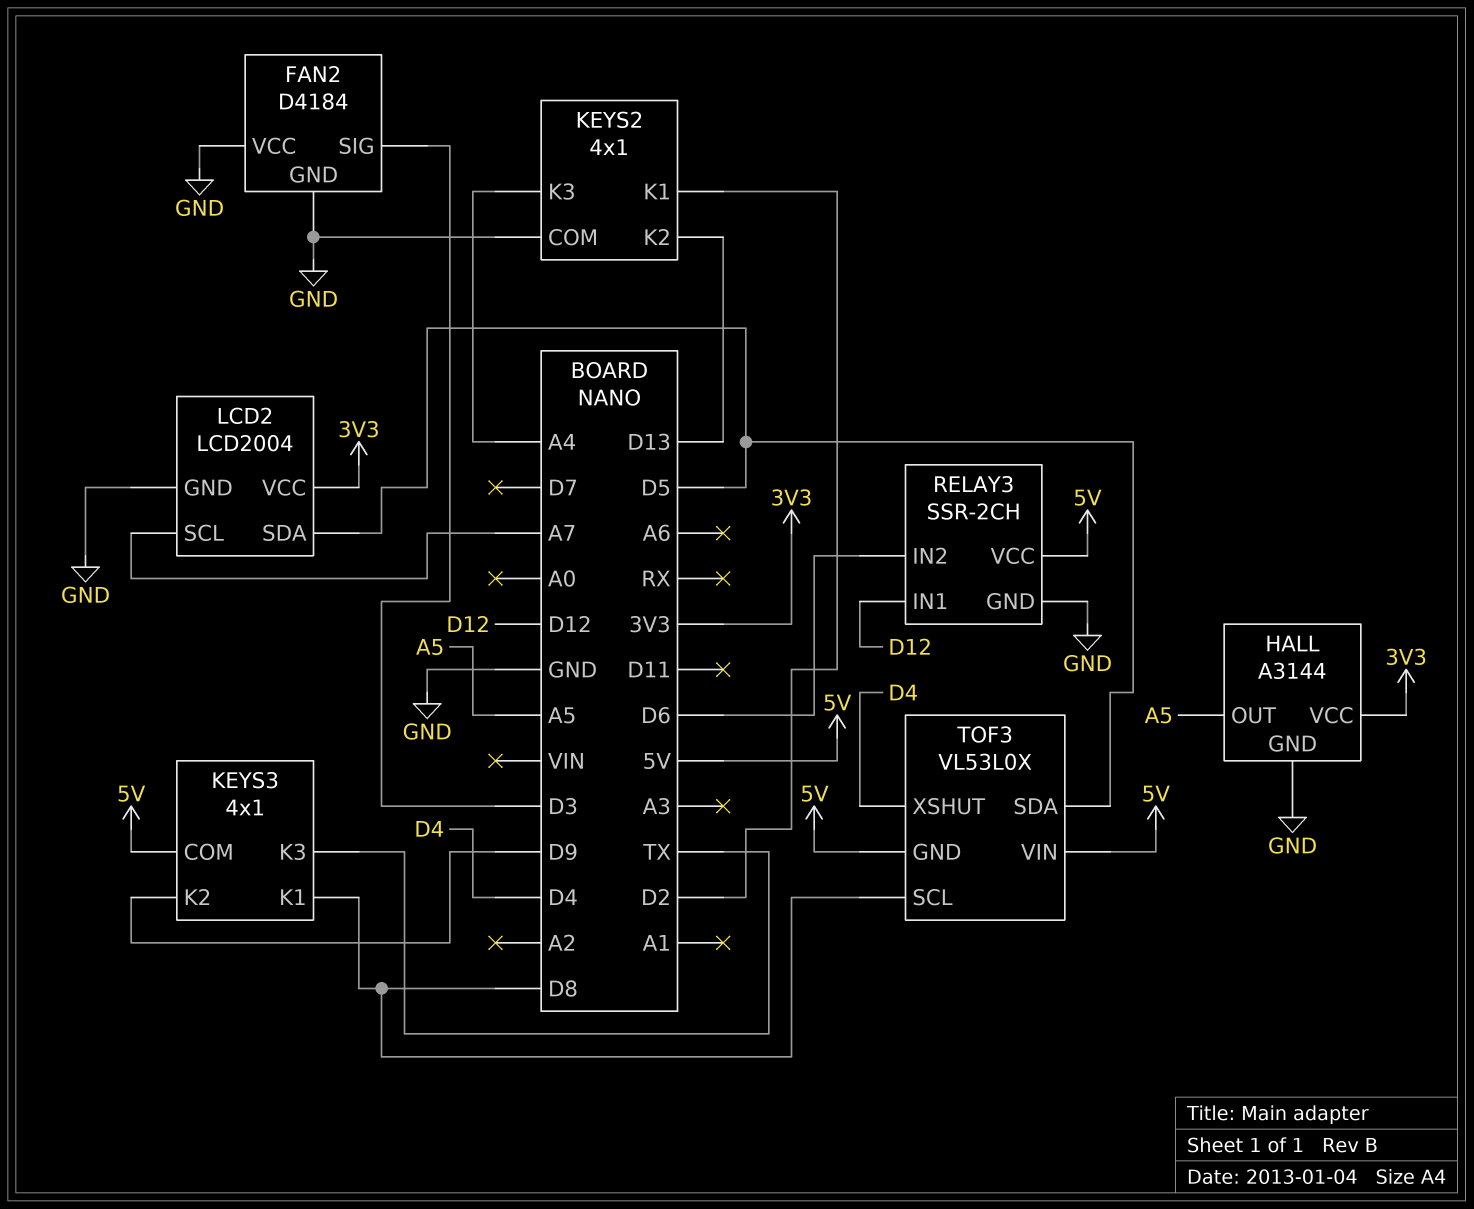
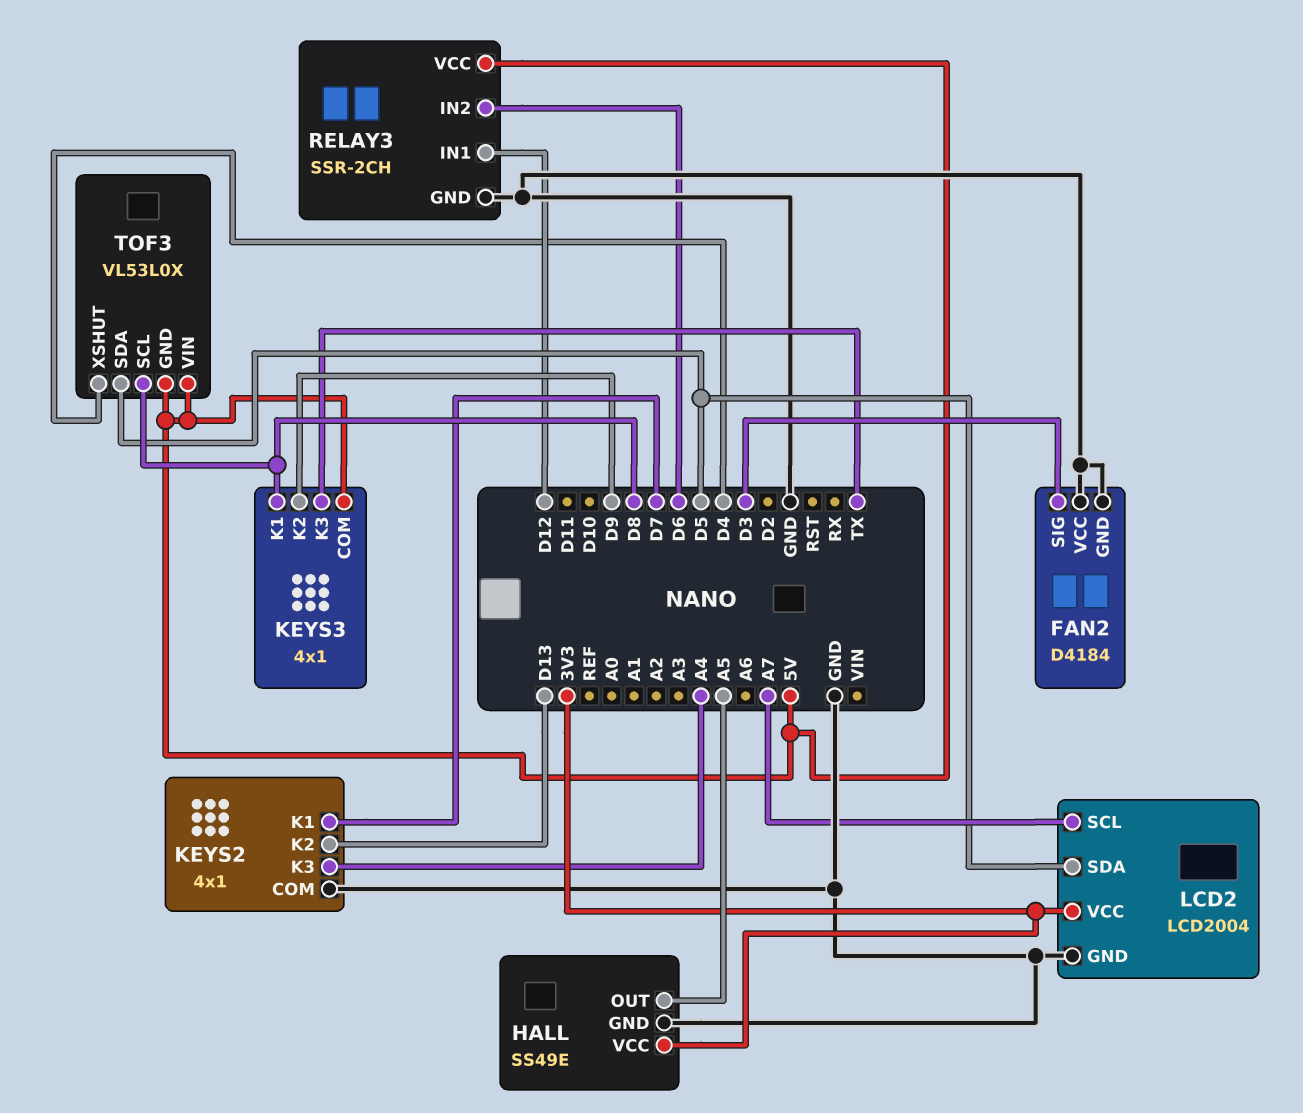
HALL: A3144 -> SS49E
KEYS2 pin K1: D2 -> D7

